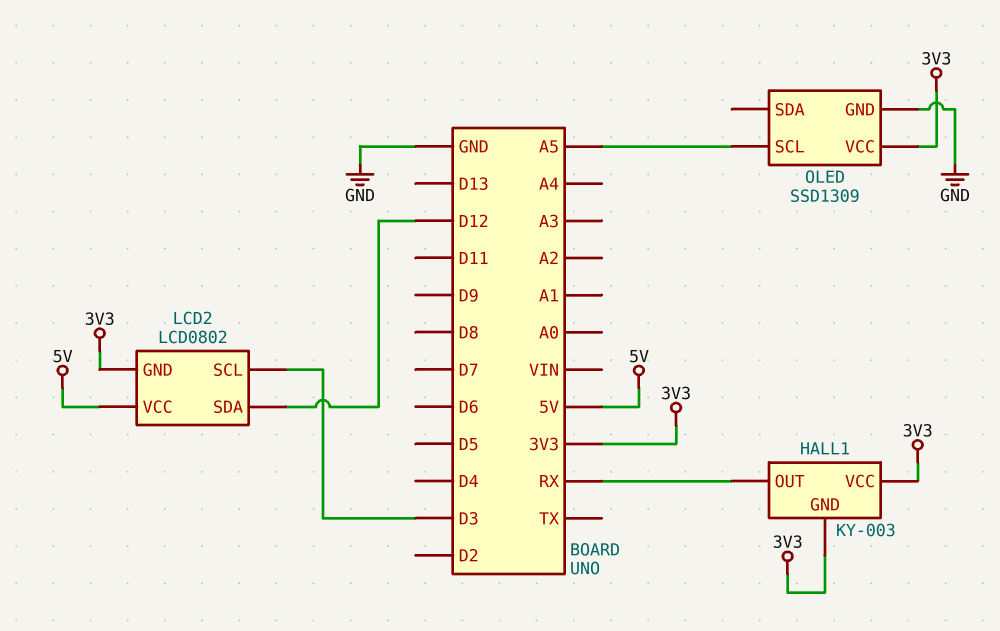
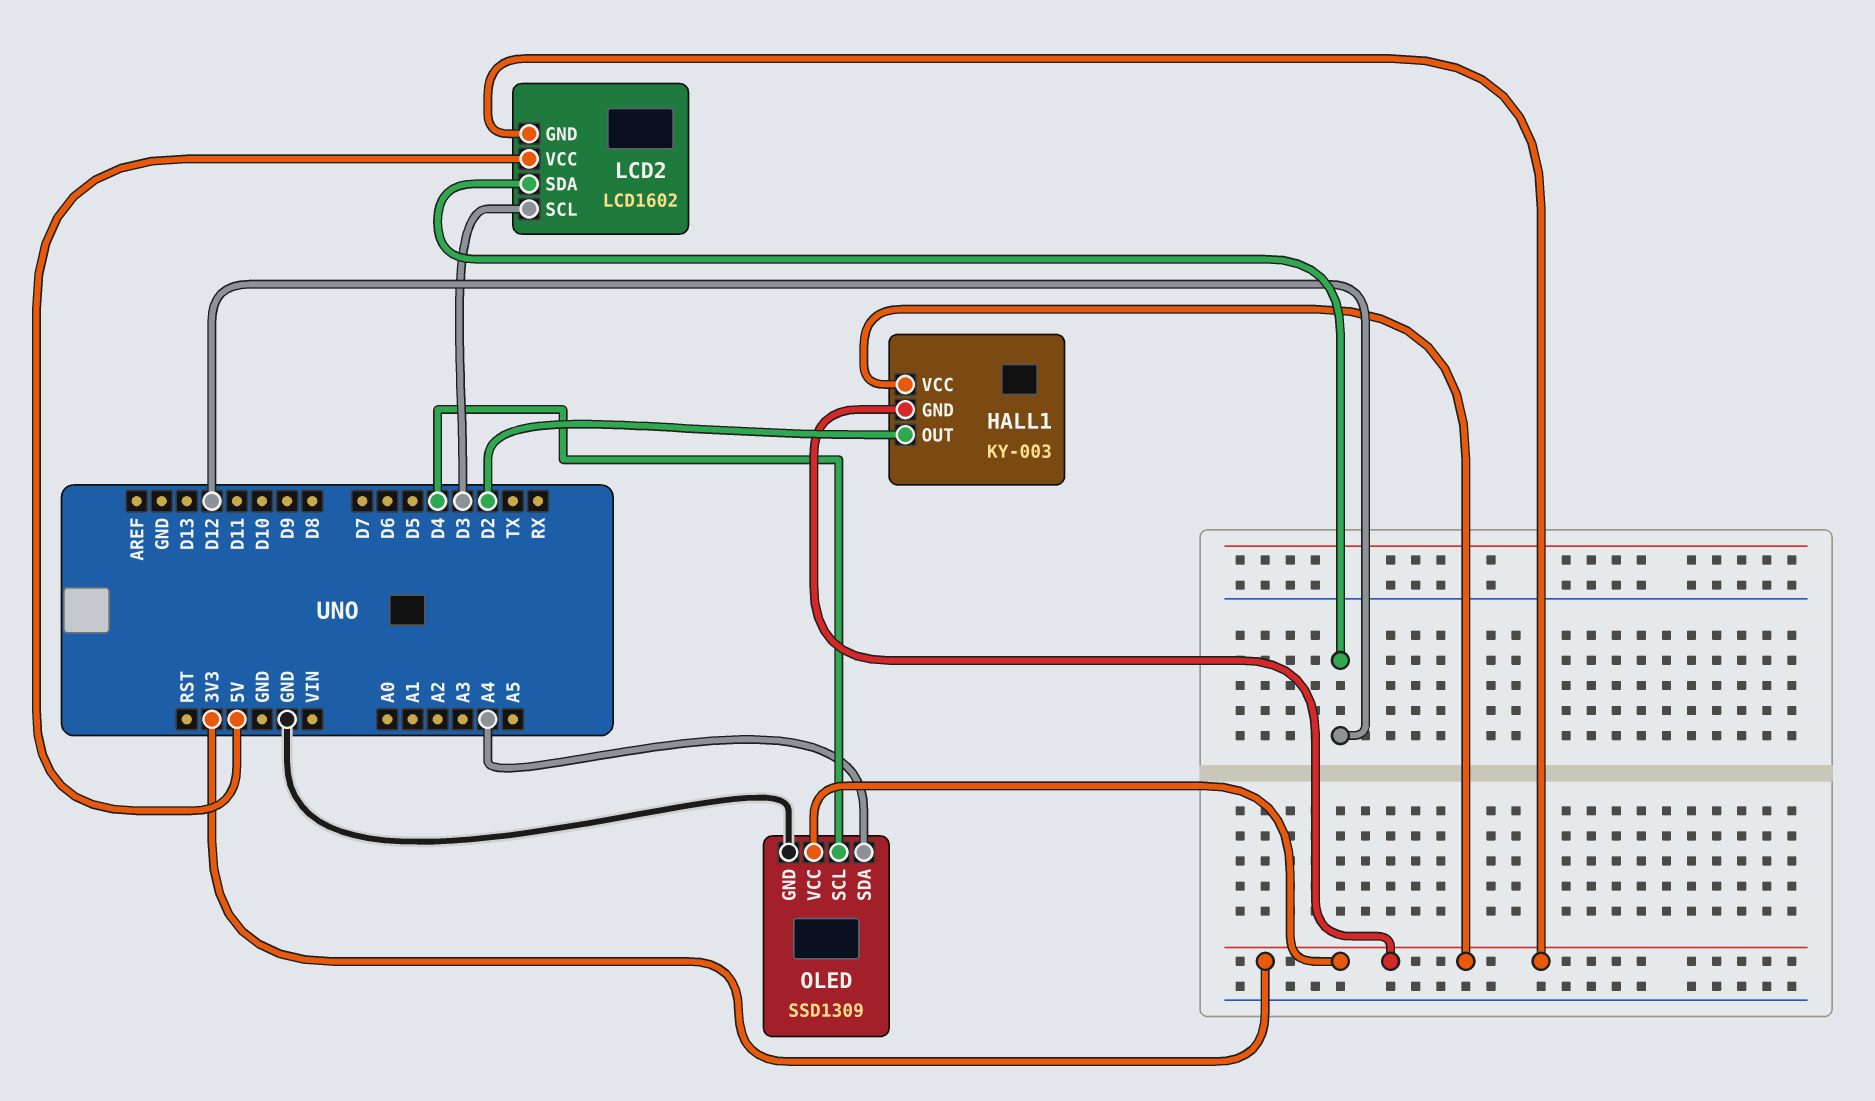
HALL1 pin OUT: RX -> D2
LCD2: LCD0802 -> LCD1602
OLED pin SCL: A5 -> D4
OLED pin SDA: none -> A4

